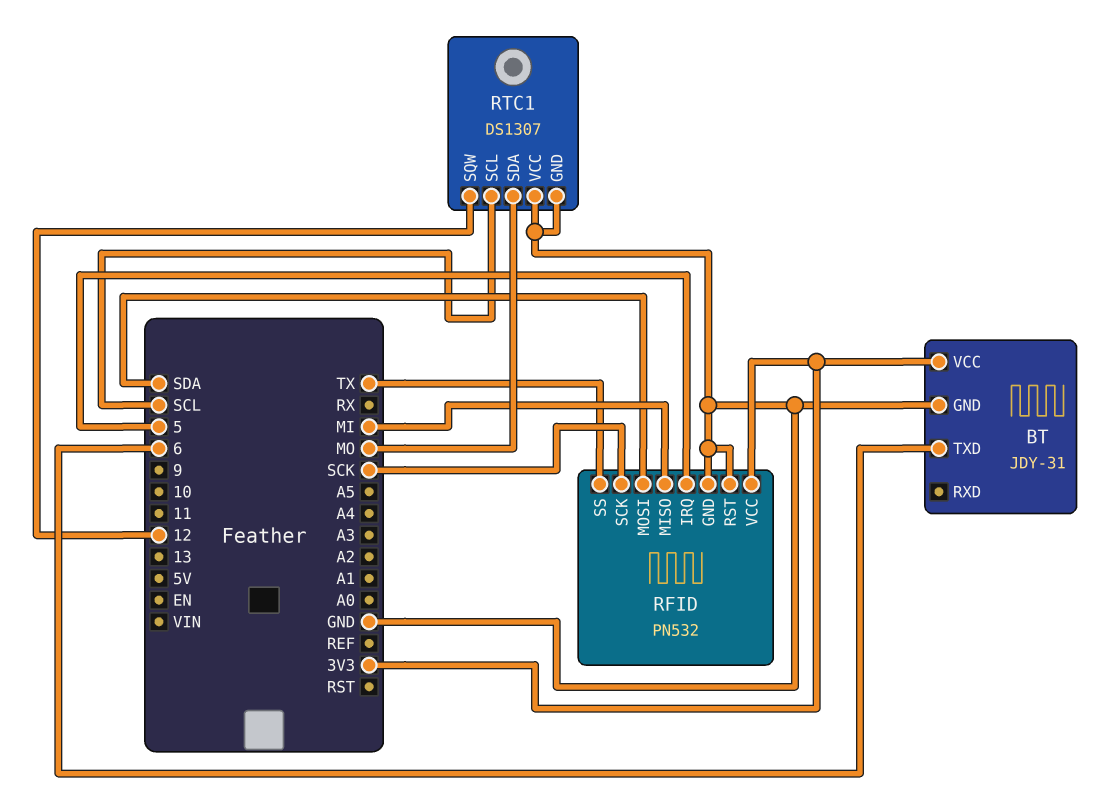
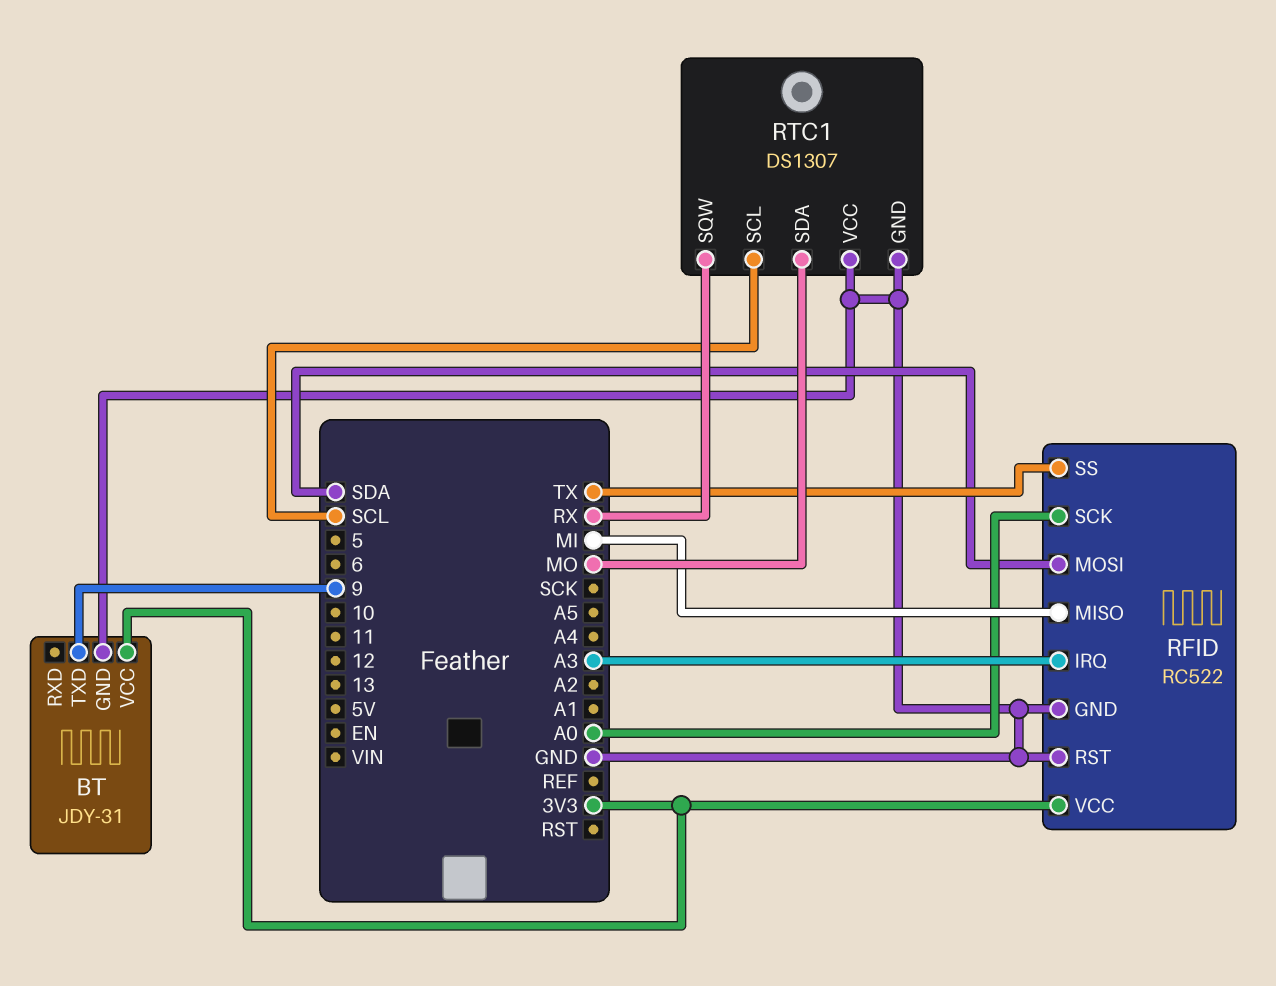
BT pin TXD: 6 -> 9
RFID: PN532 -> RC522
RFID pin IRQ: 5 -> A3
RFID pin SCK: SCK -> A0
RTC1 pin SQW: 12 -> RX

